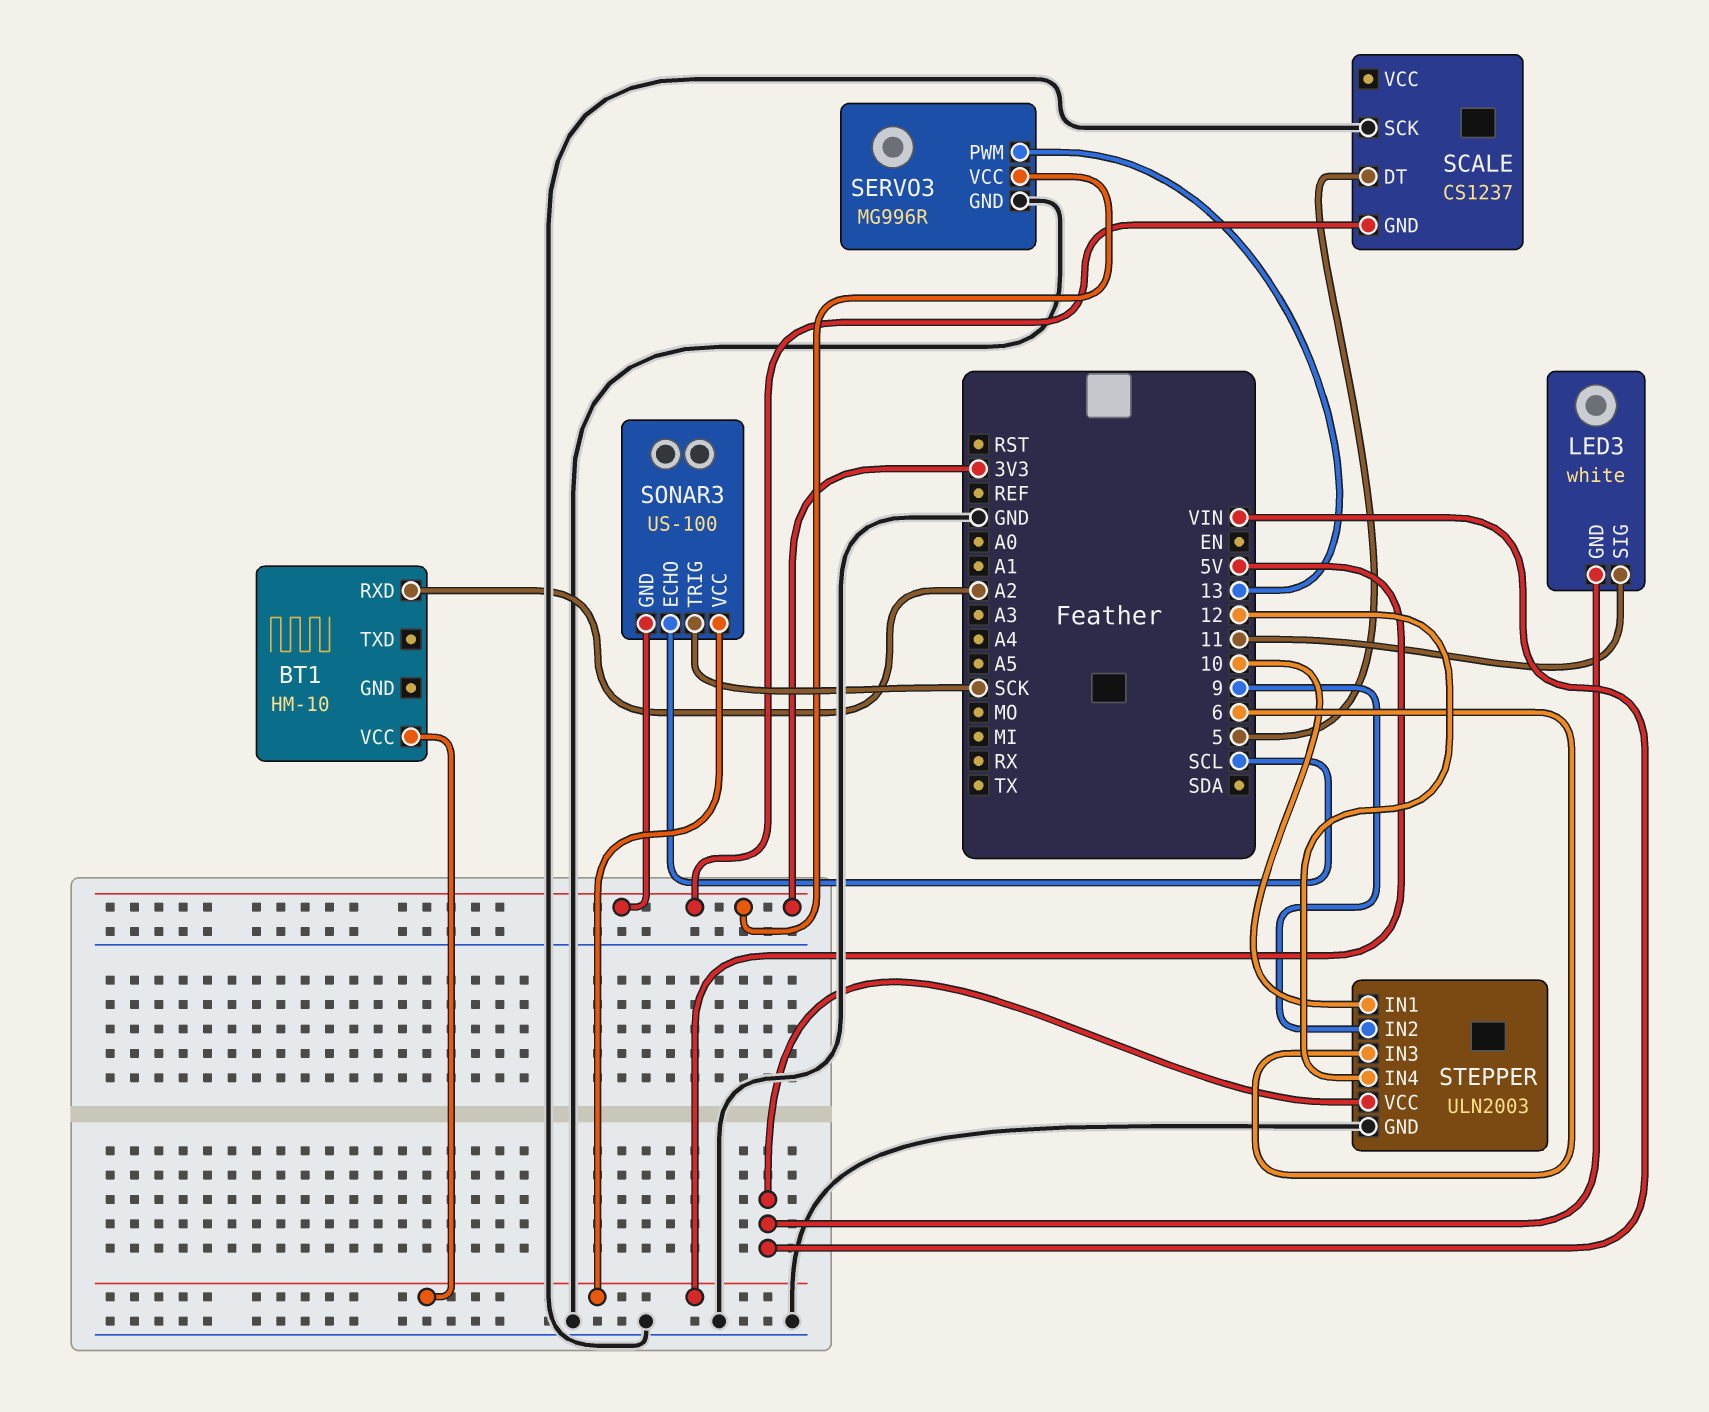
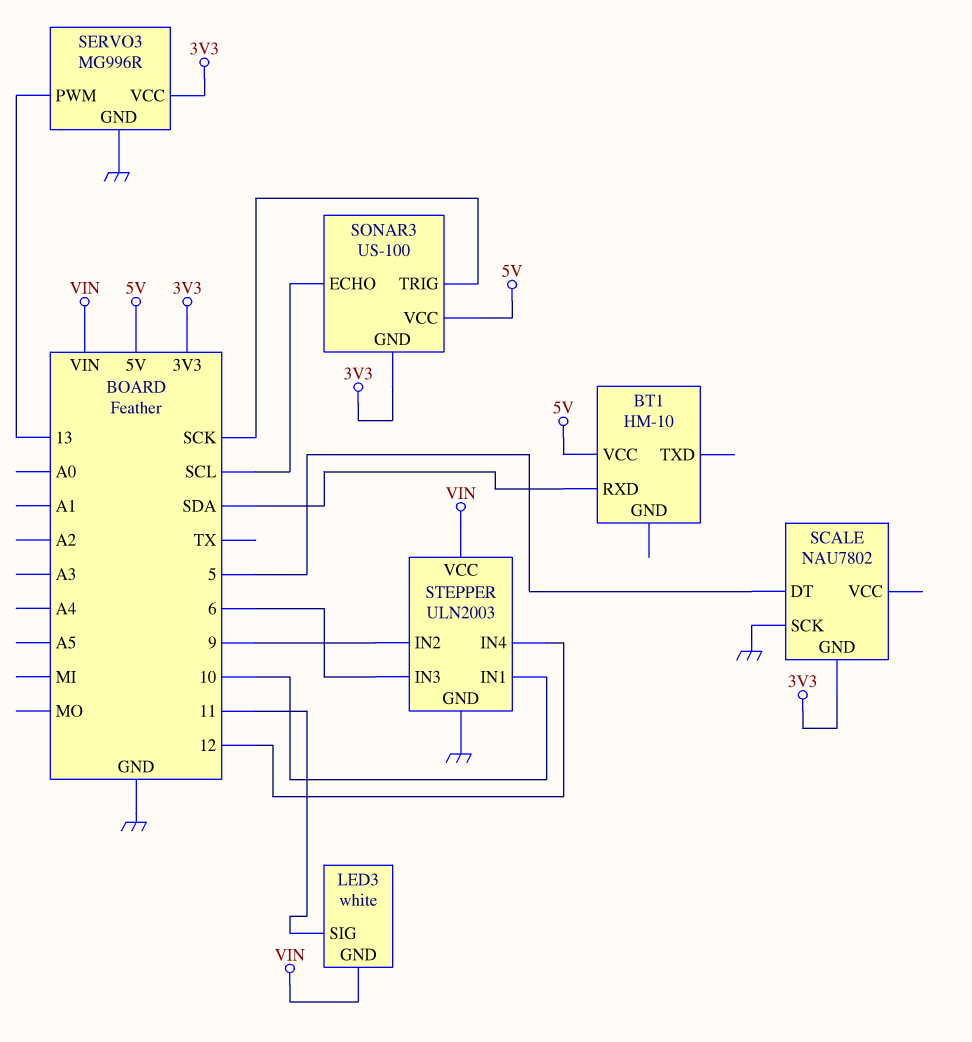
BT1 pin RXD: A2 -> SDA
SCALE: CS1237 -> NAU7802

